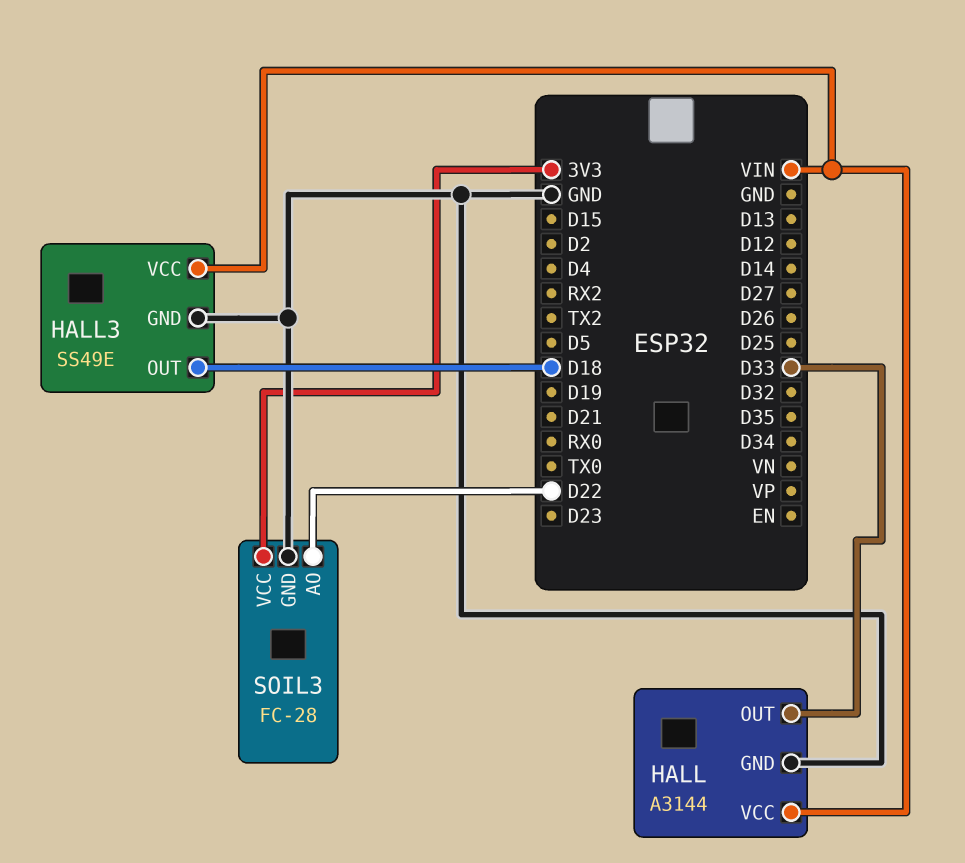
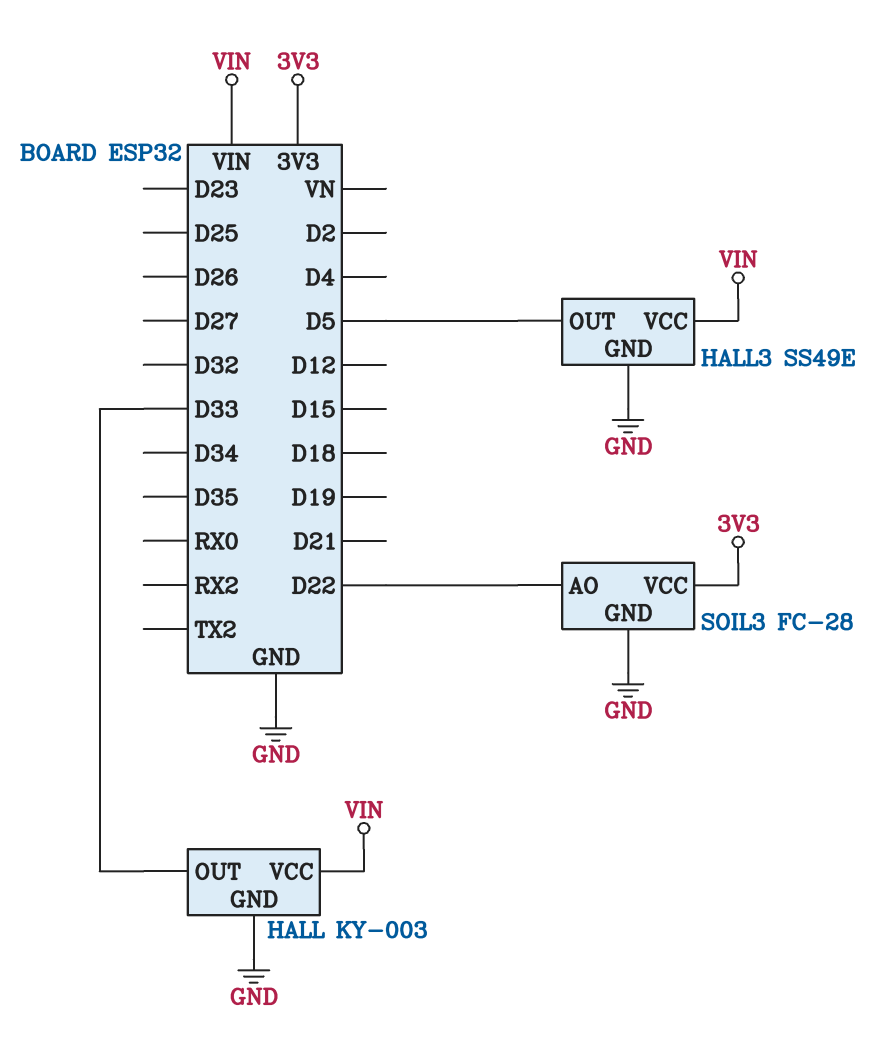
HALL: A3144 -> KY-003
HALL3 pin OUT: D18 -> D5

